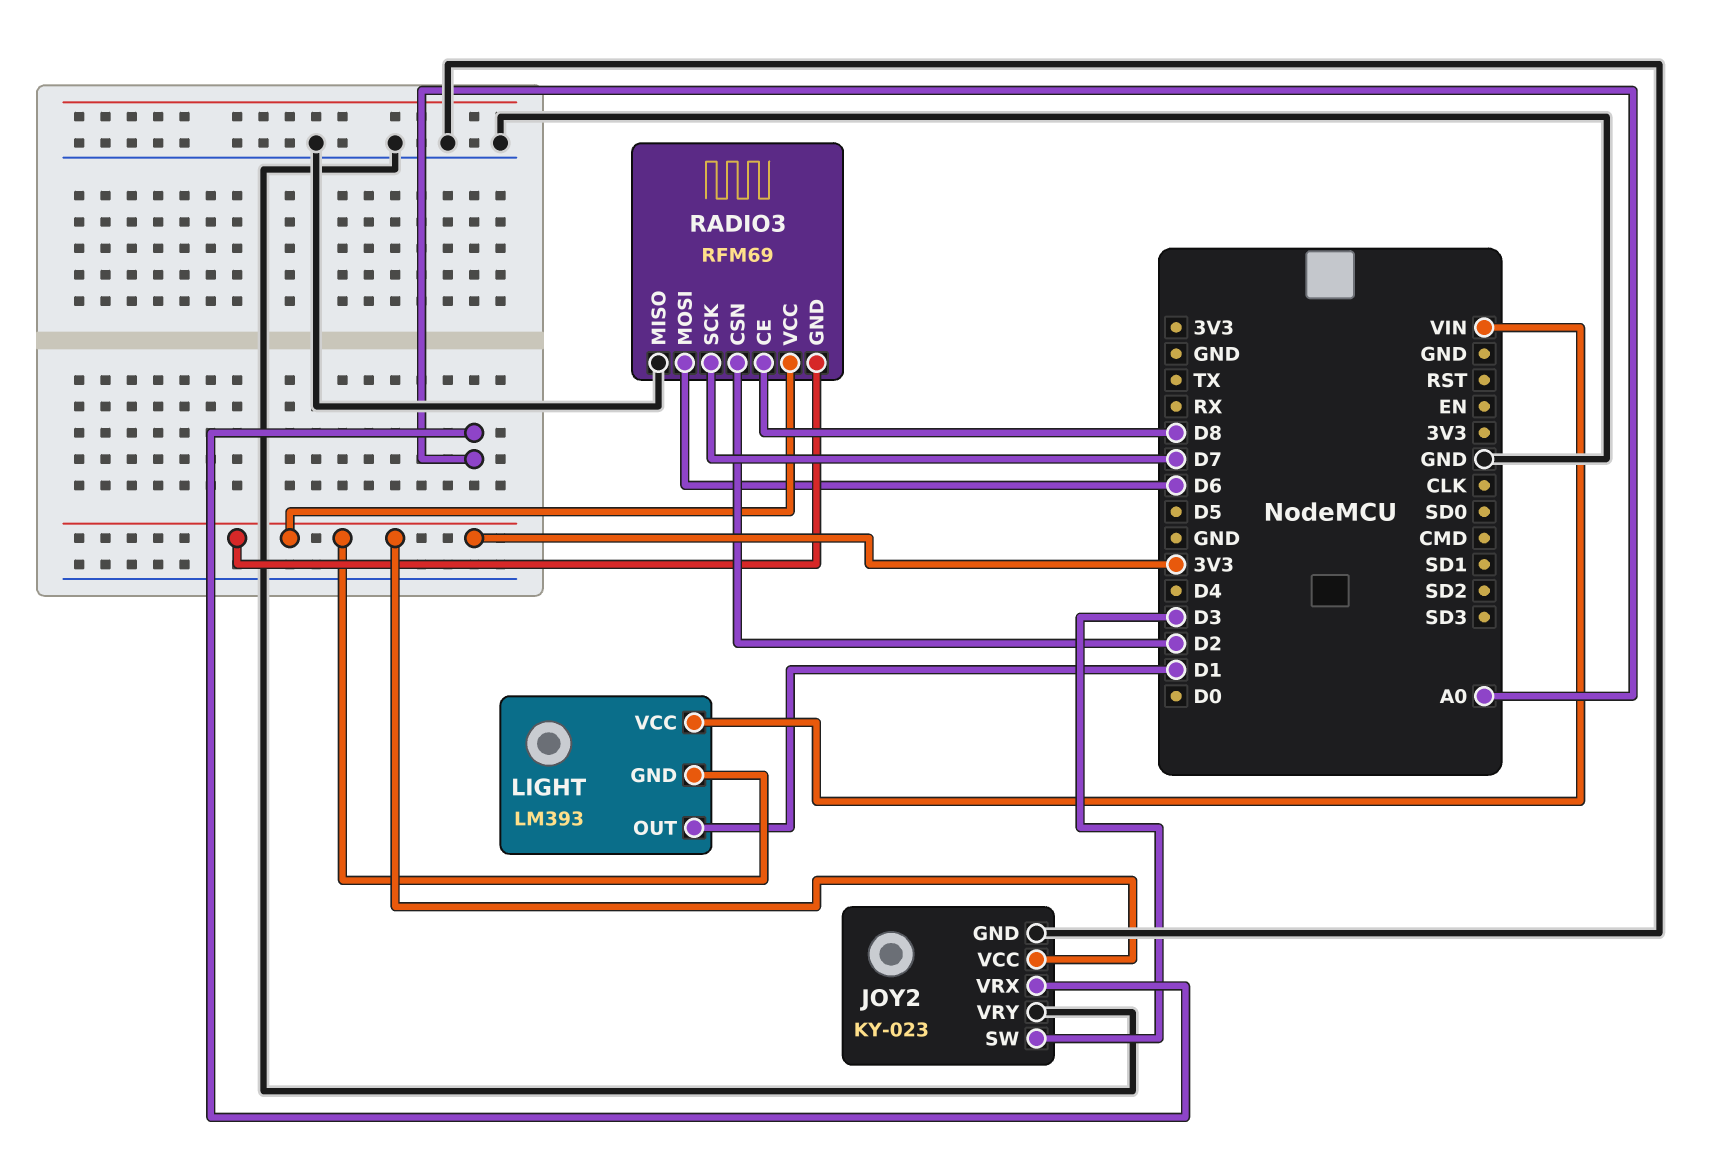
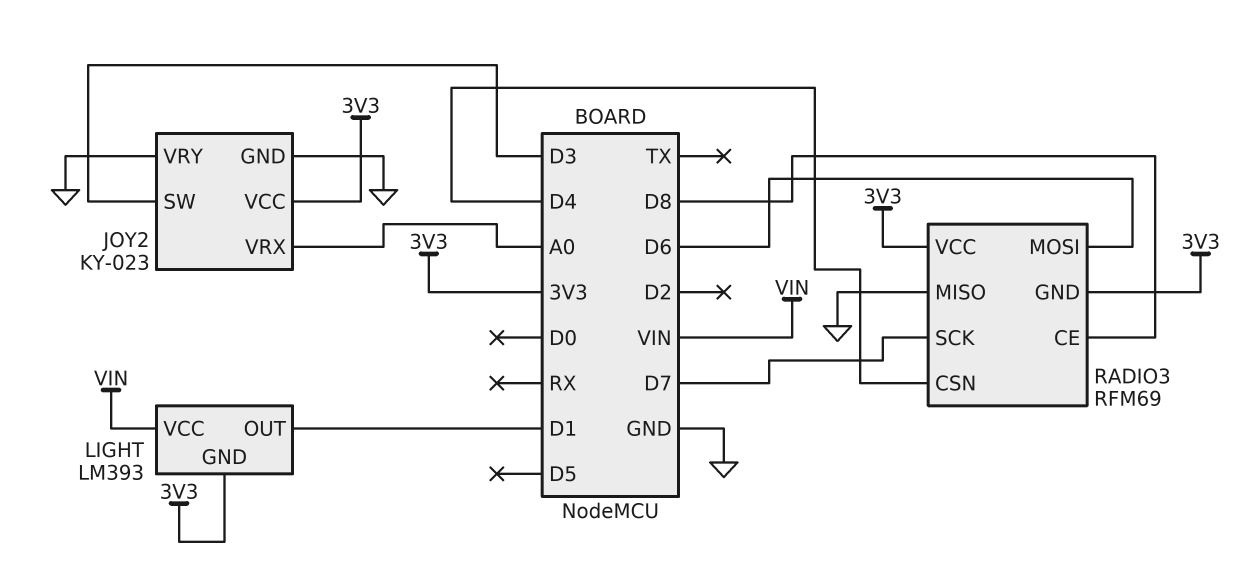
RADIO3 pin CSN: D2 -> D4

